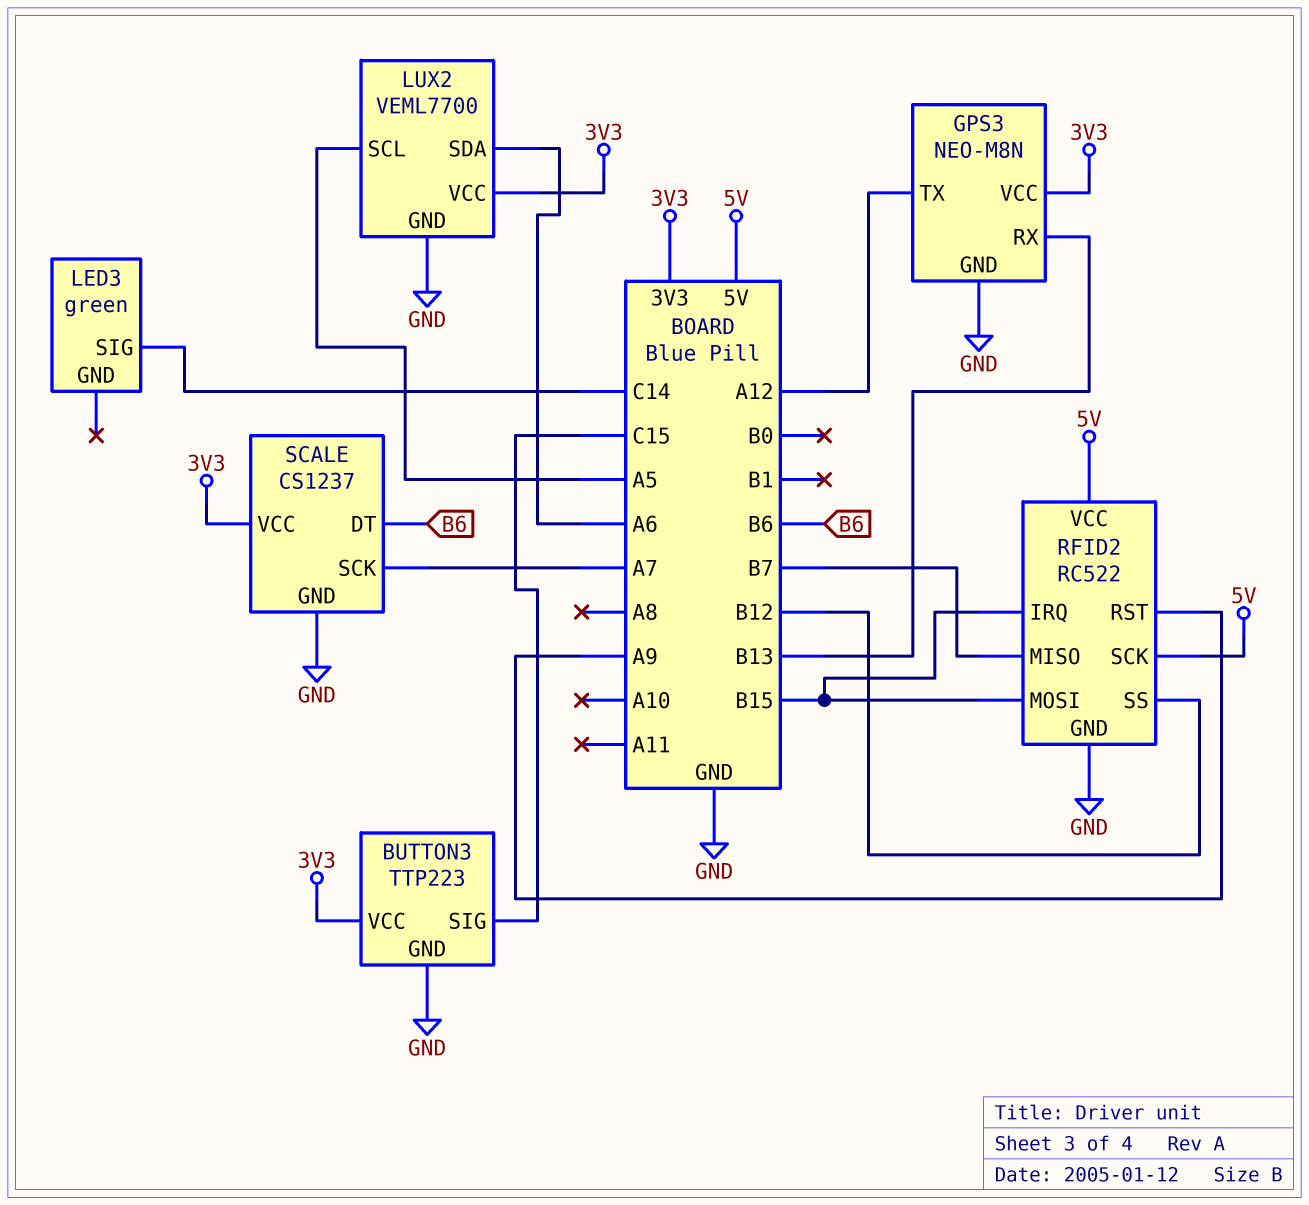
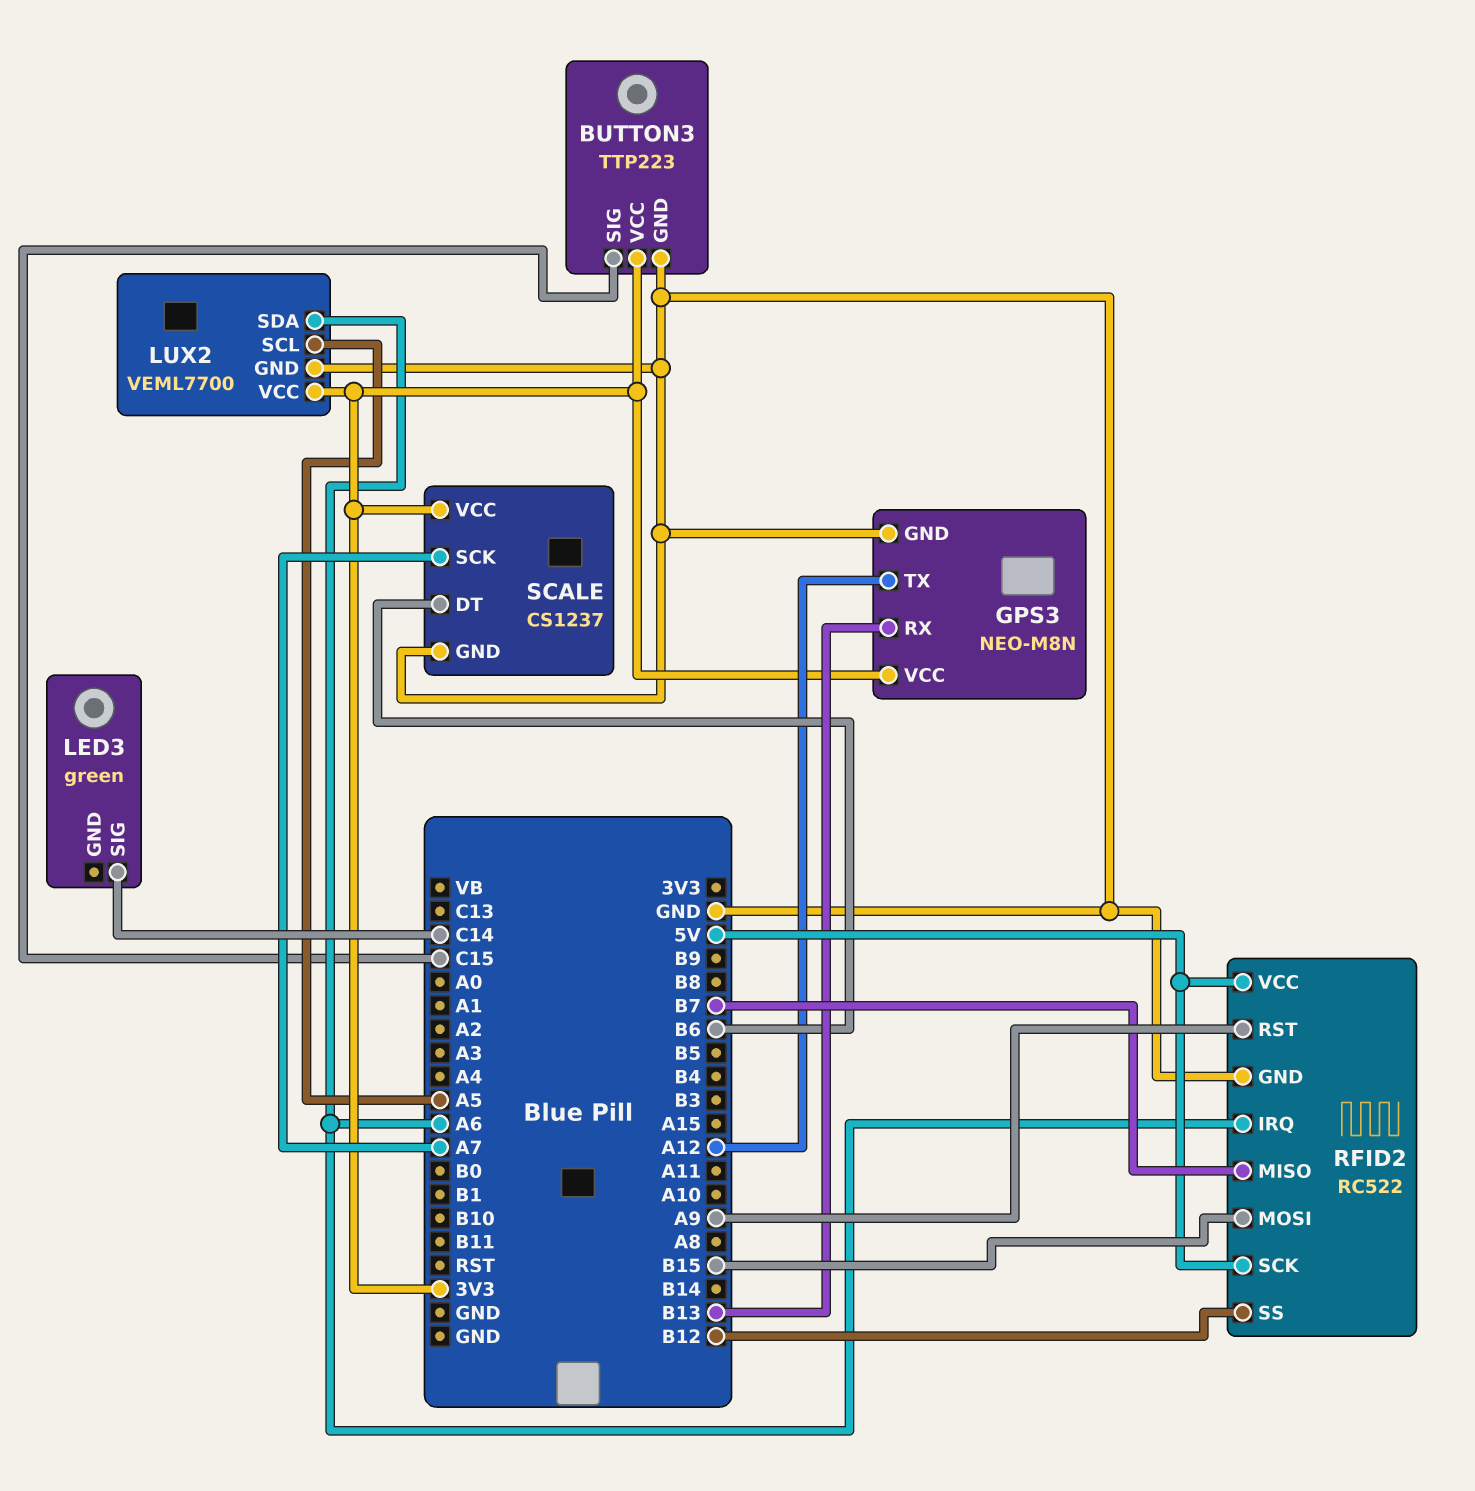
RFID2 pin IRQ: B15 -> A6

